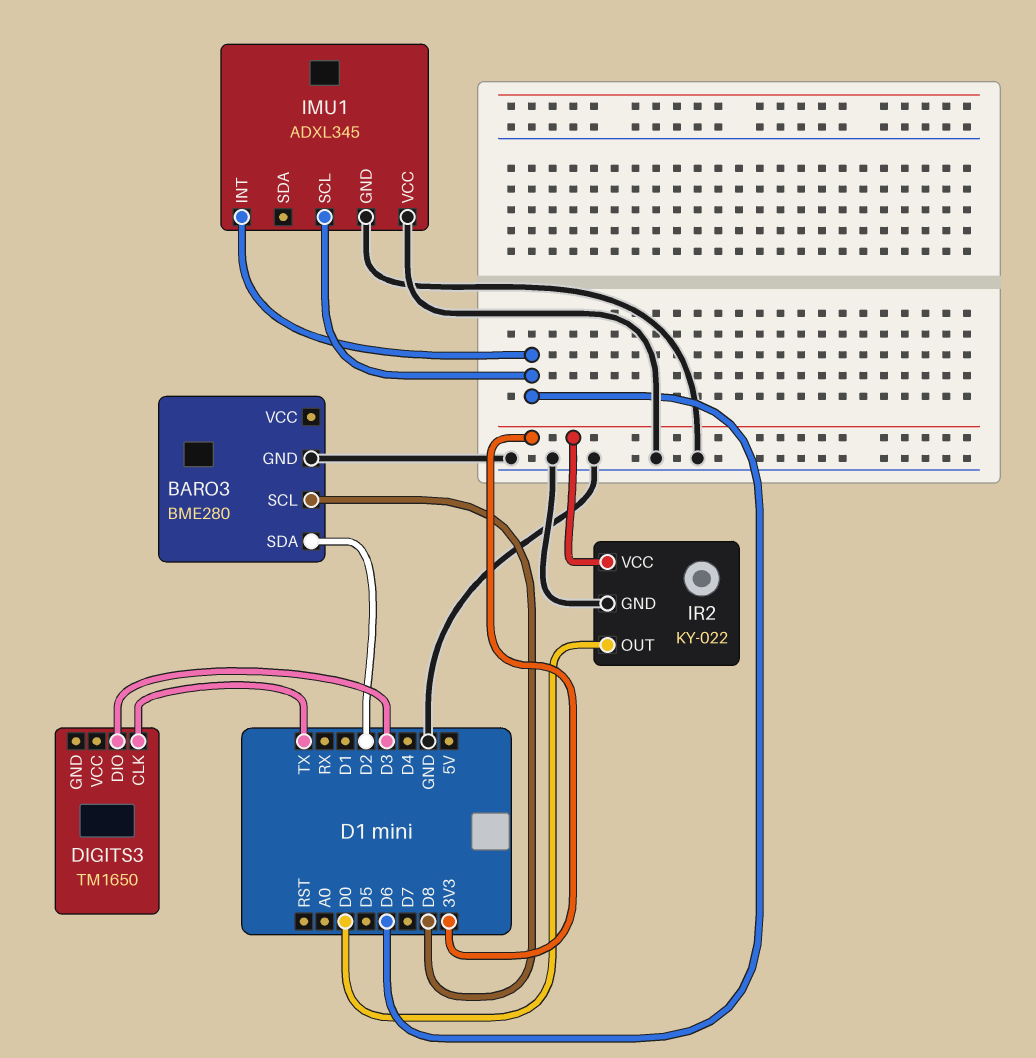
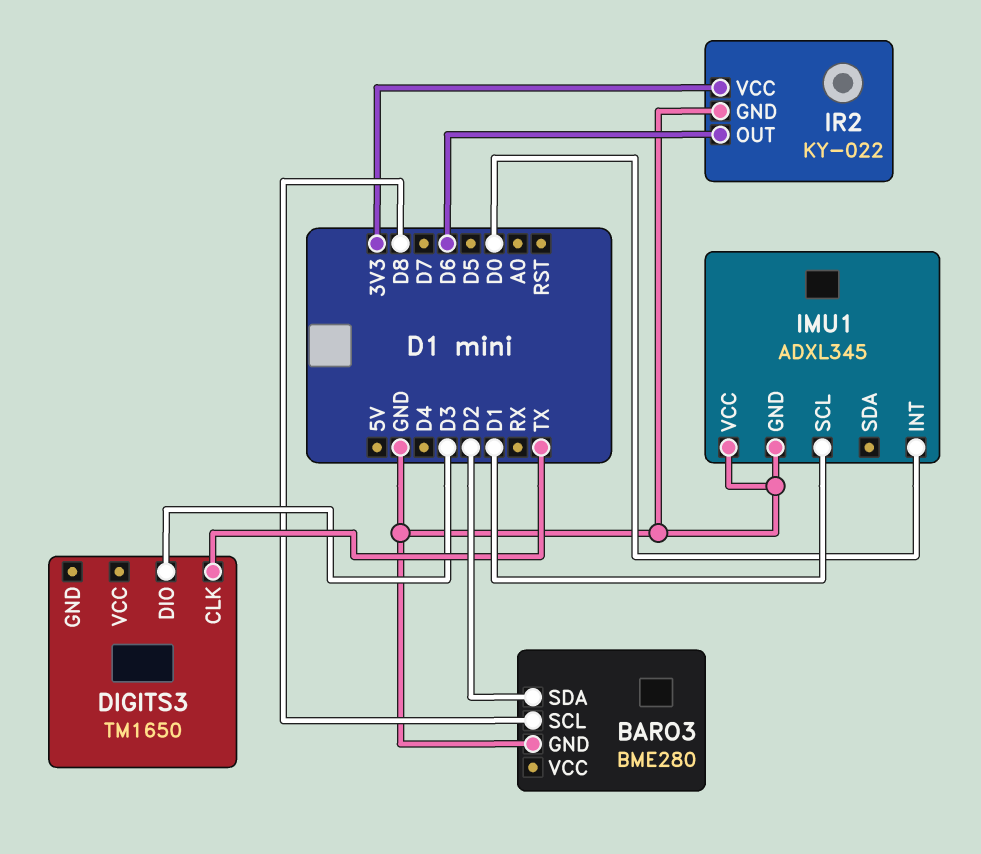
IMU1 pin INT: D6 -> D0
IMU1 pin SCL: D6 -> D1
IR2 pin OUT: D0 -> D6

